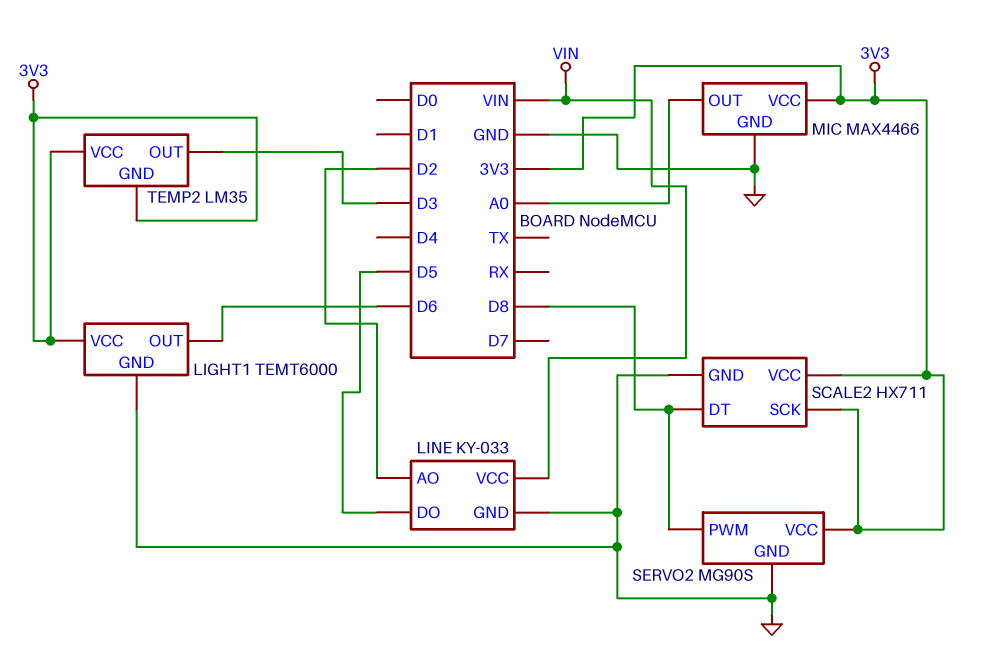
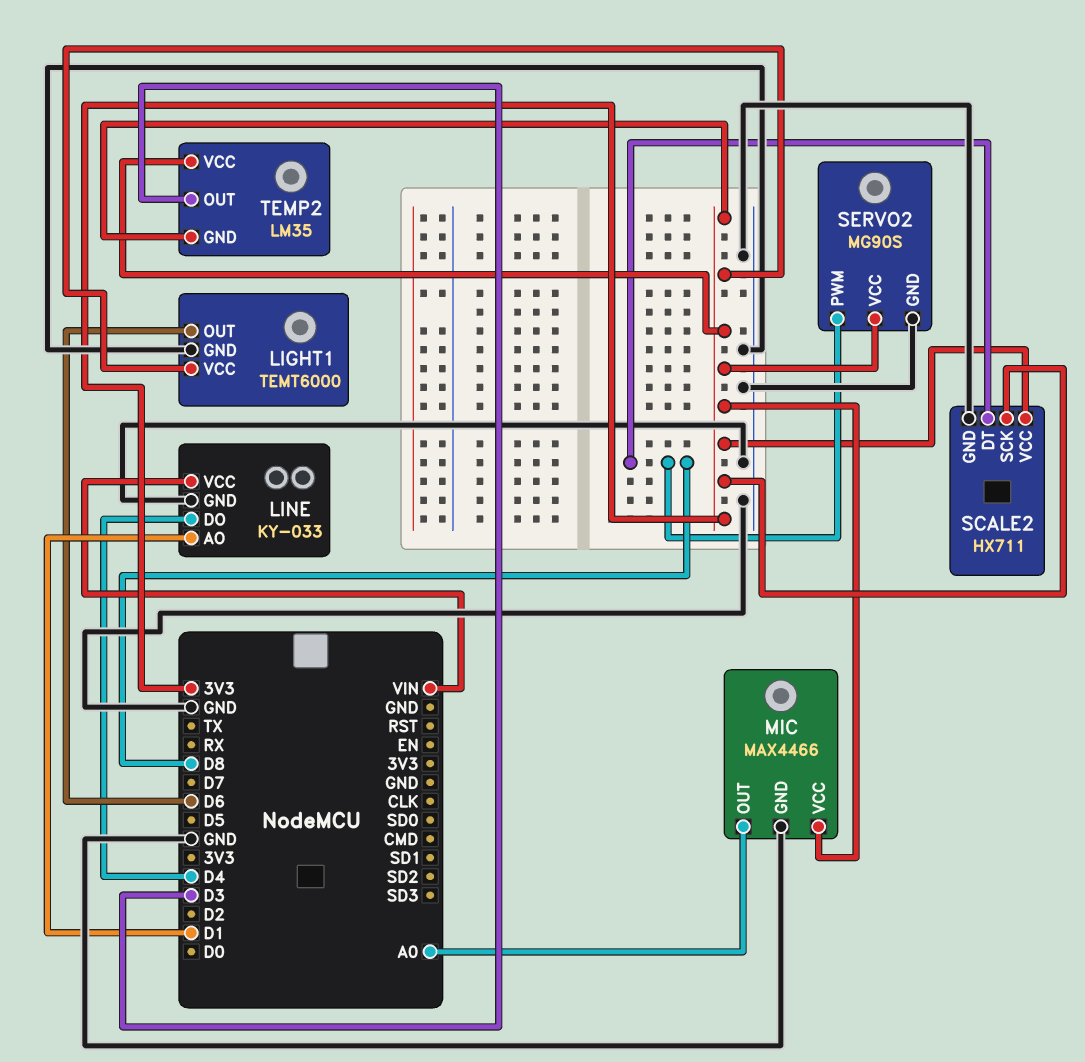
LINE pin AO: D2 -> D1
LINE pin DO: D5 -> D4

